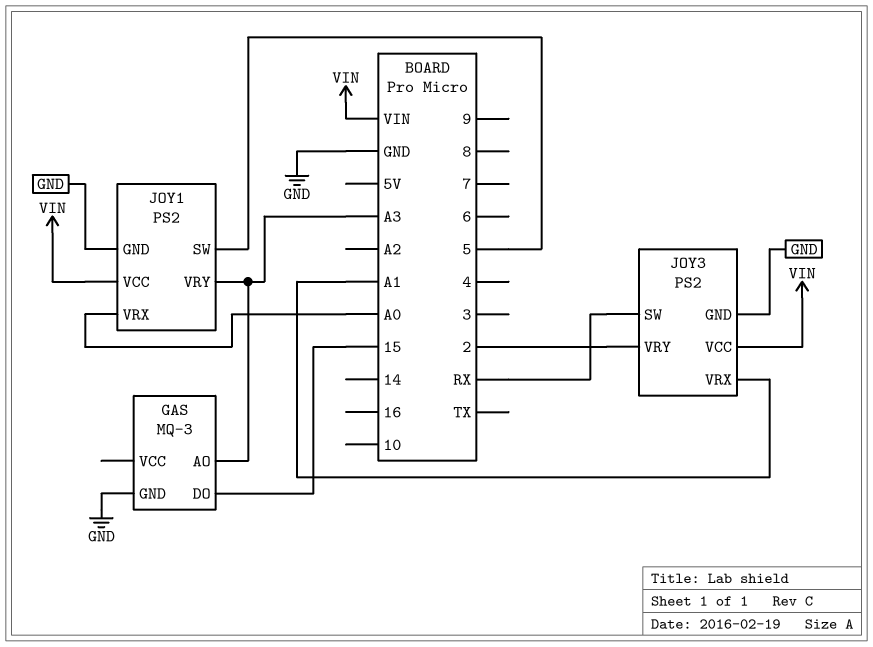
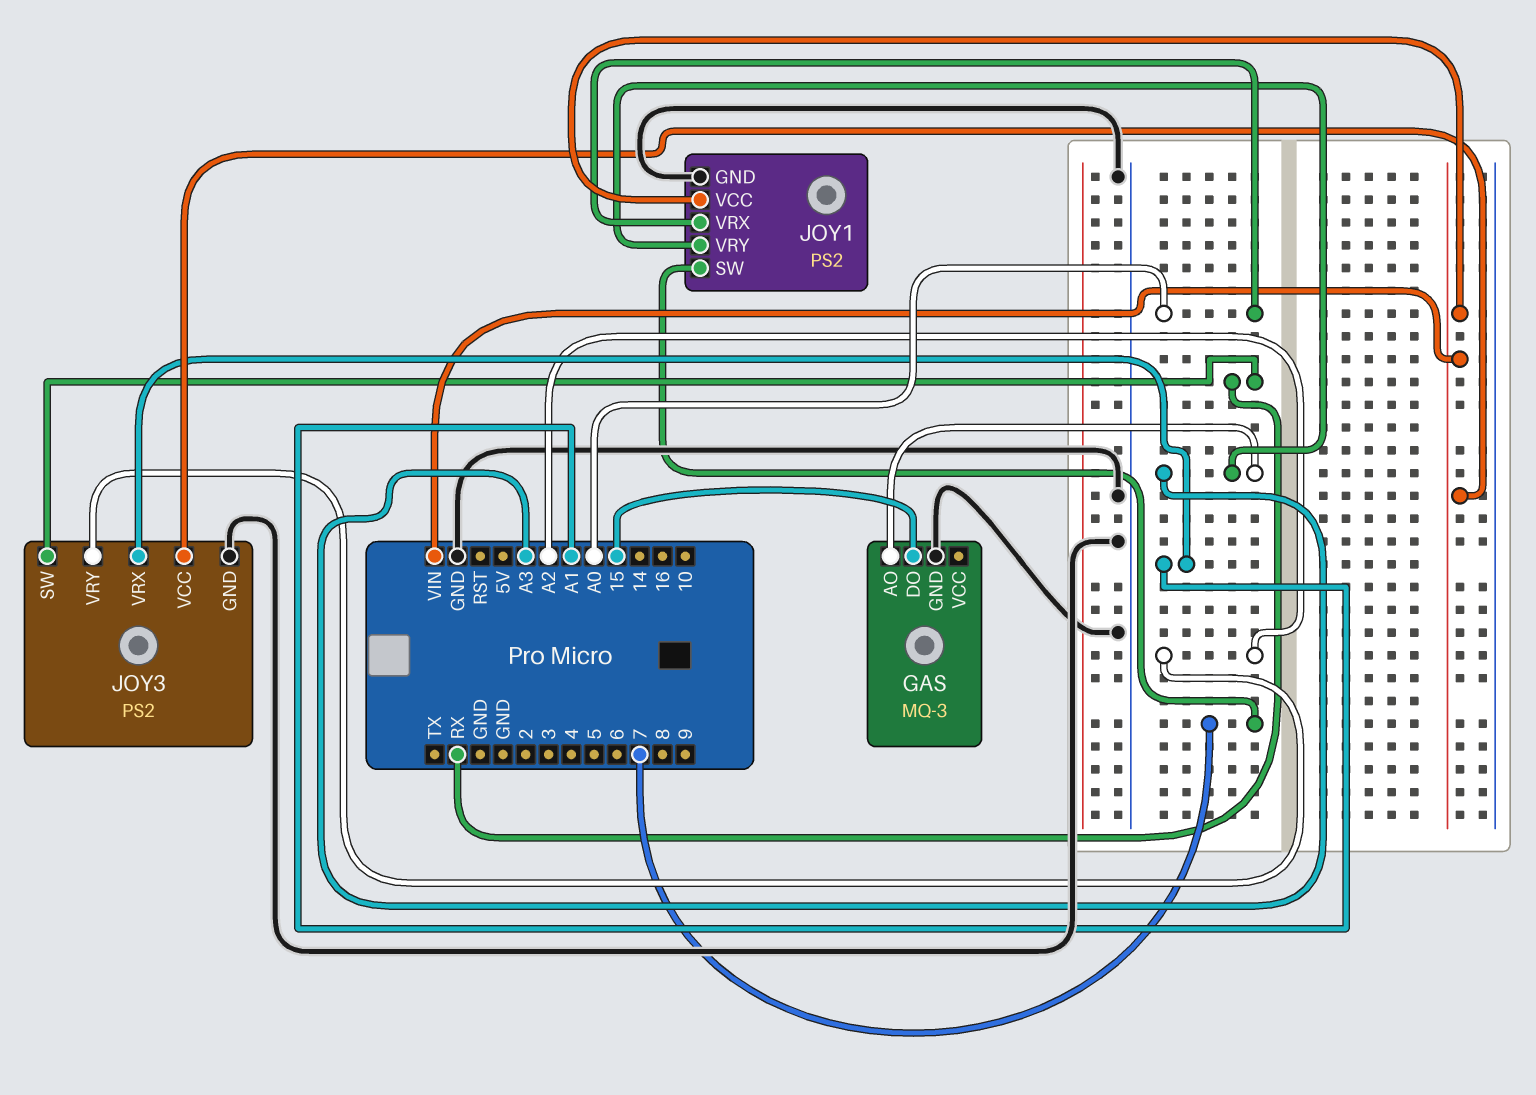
JOY1 pin SW: 5 -> 7
JOY3 pin VRY: 2 -> A2

